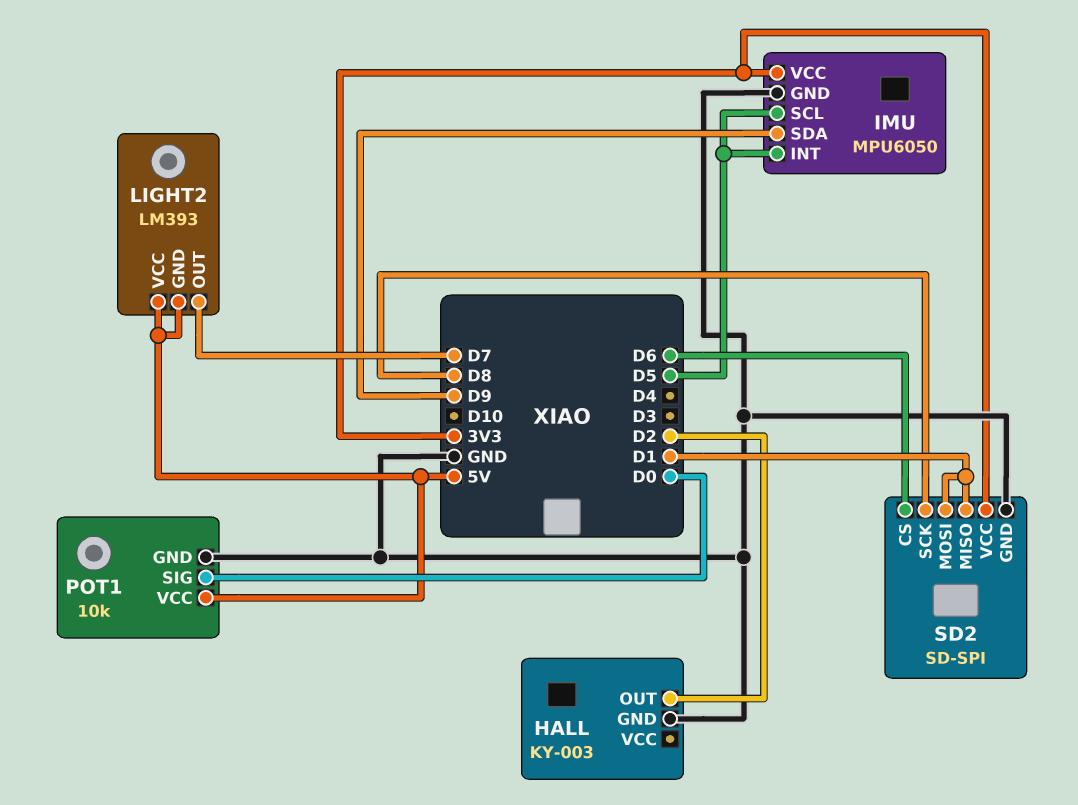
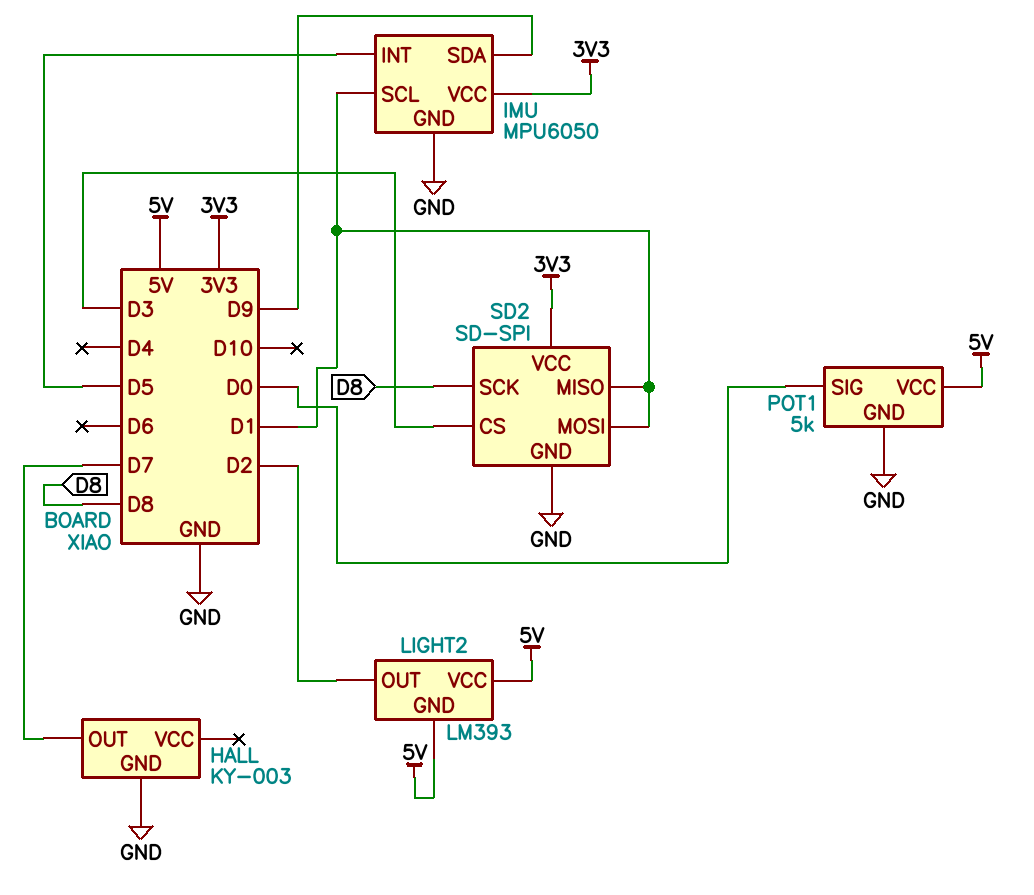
HALL pin OUT: D2 -> D7
IMU pin SCL: D5 -> D1
LIGHT2 pin OUT: D7 -> D2
POT1: 10k -> 5k
SD2 pin CS: D6 -> D3

